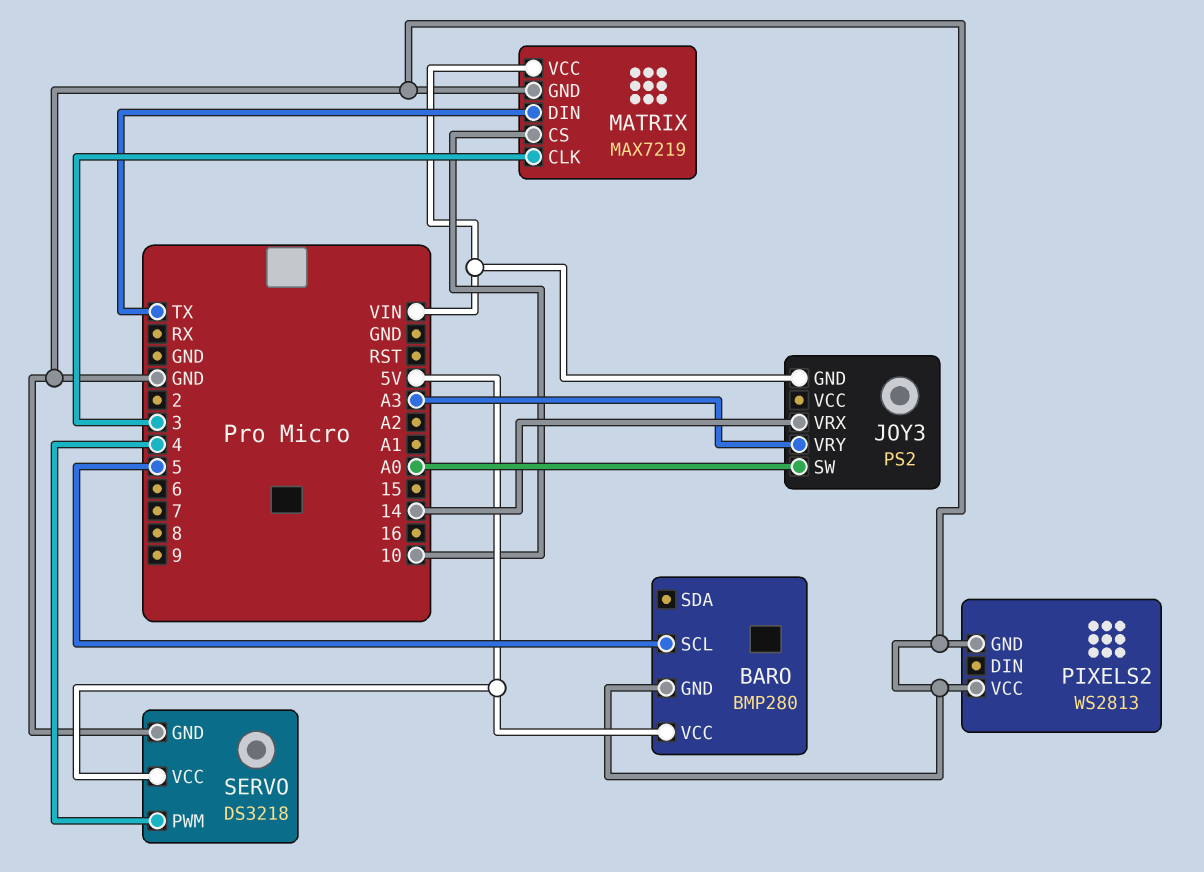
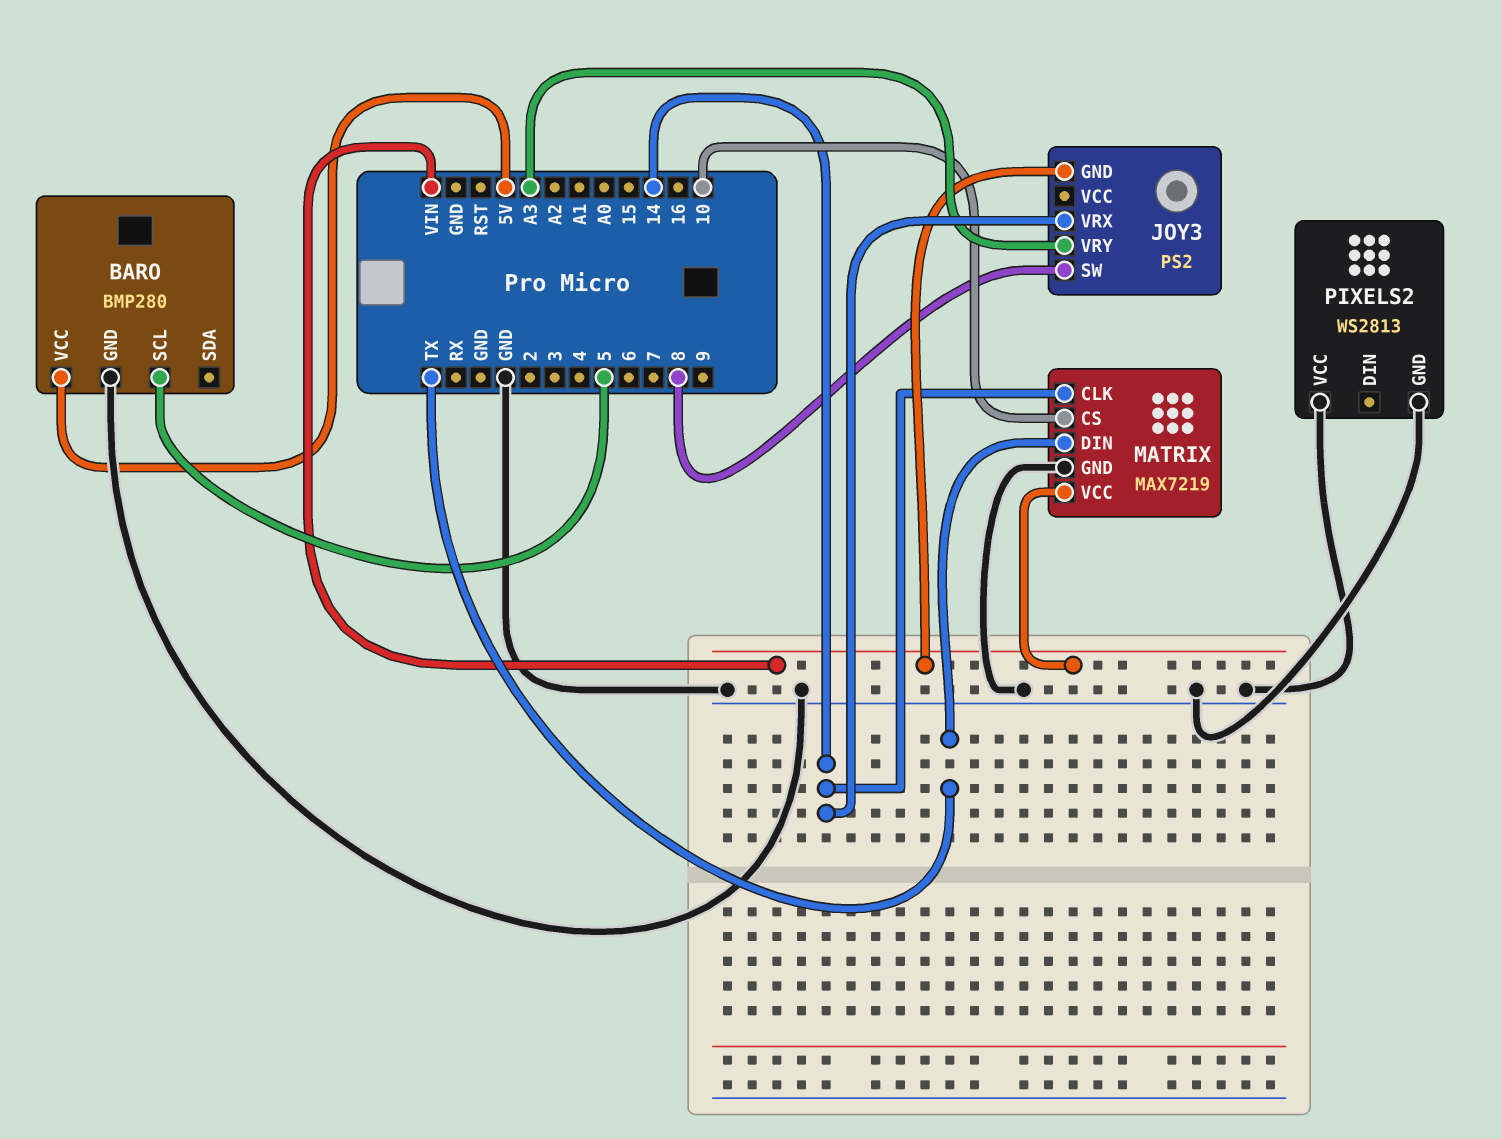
JOY3 pin SW: A0 -> 8
MATRIX pin CLK: 3 -> 14
SERVO: DS3218 -> none
SERVO pin GND: GND -> none
SERVO pin PWM: 4 -> none
SERVO pin VCC: 5V -> none

